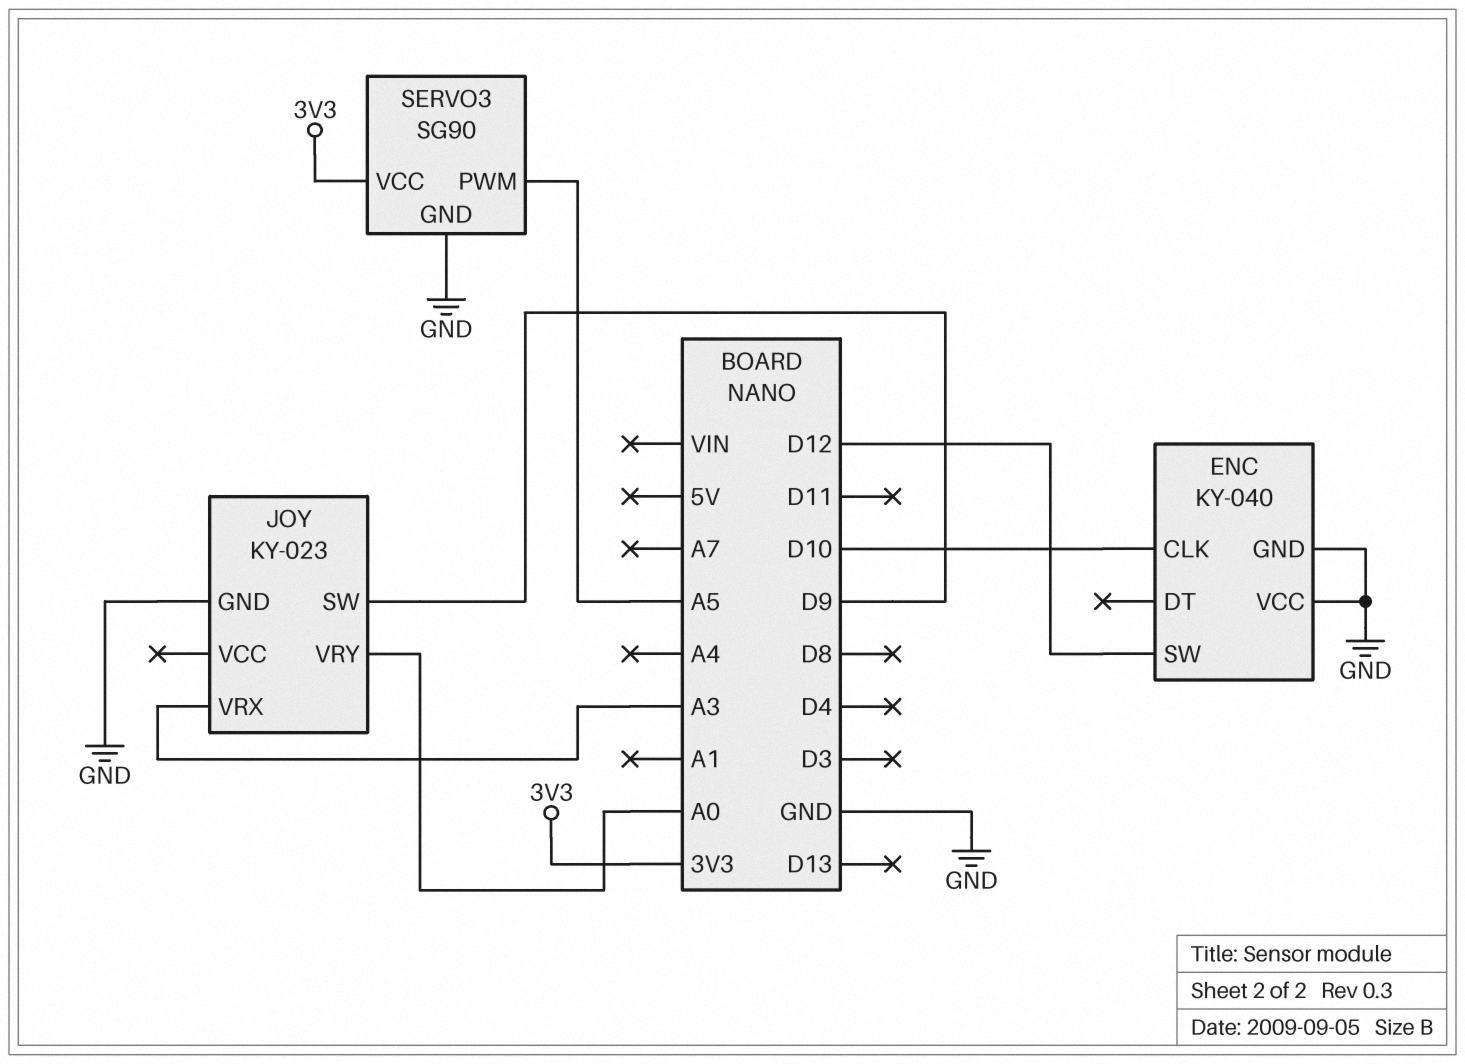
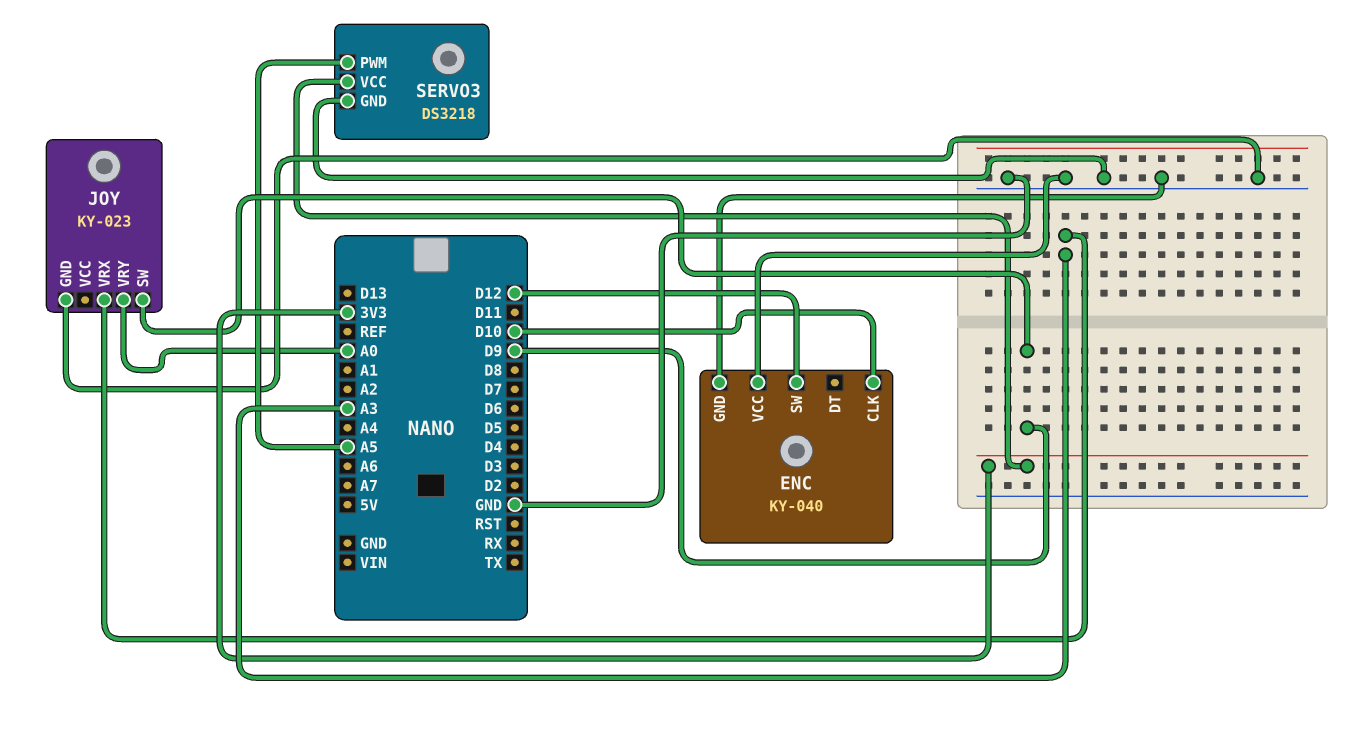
SERVO3: SG90 -> DS3218

